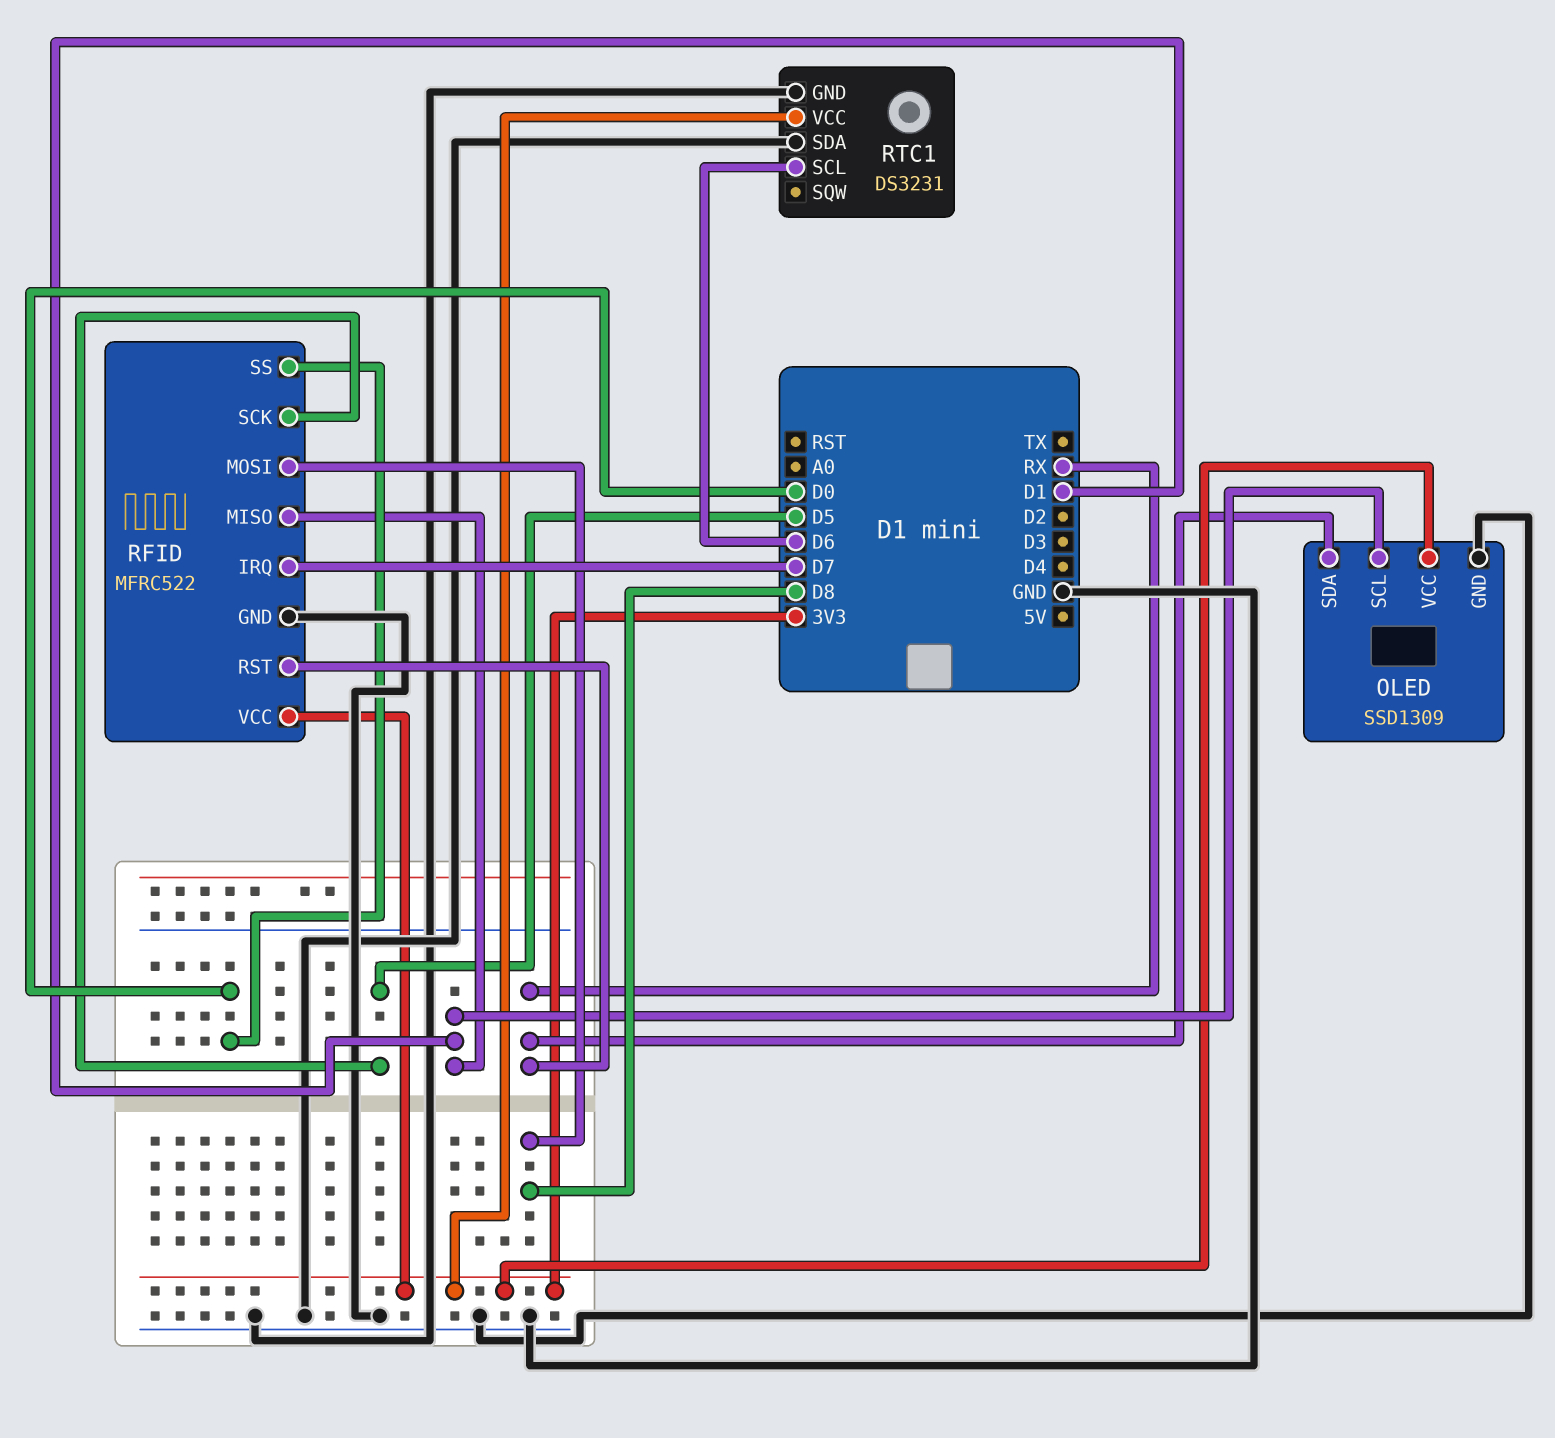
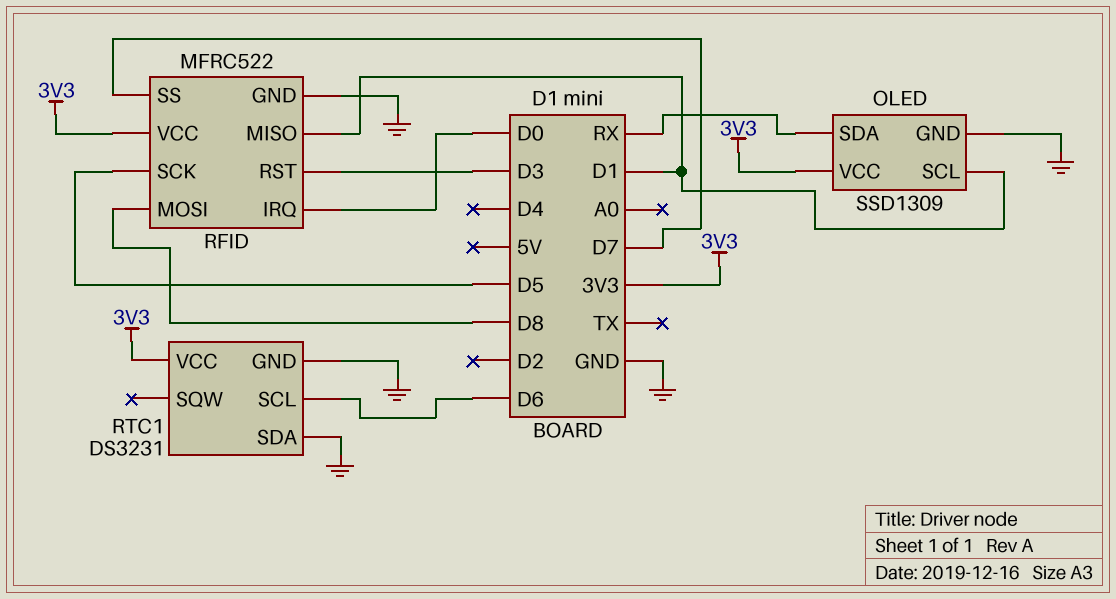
RFID pin IRQ: D7 -> D0
RFID pin RST: RX -> D3
RFID pin SS: D0 -> D7

